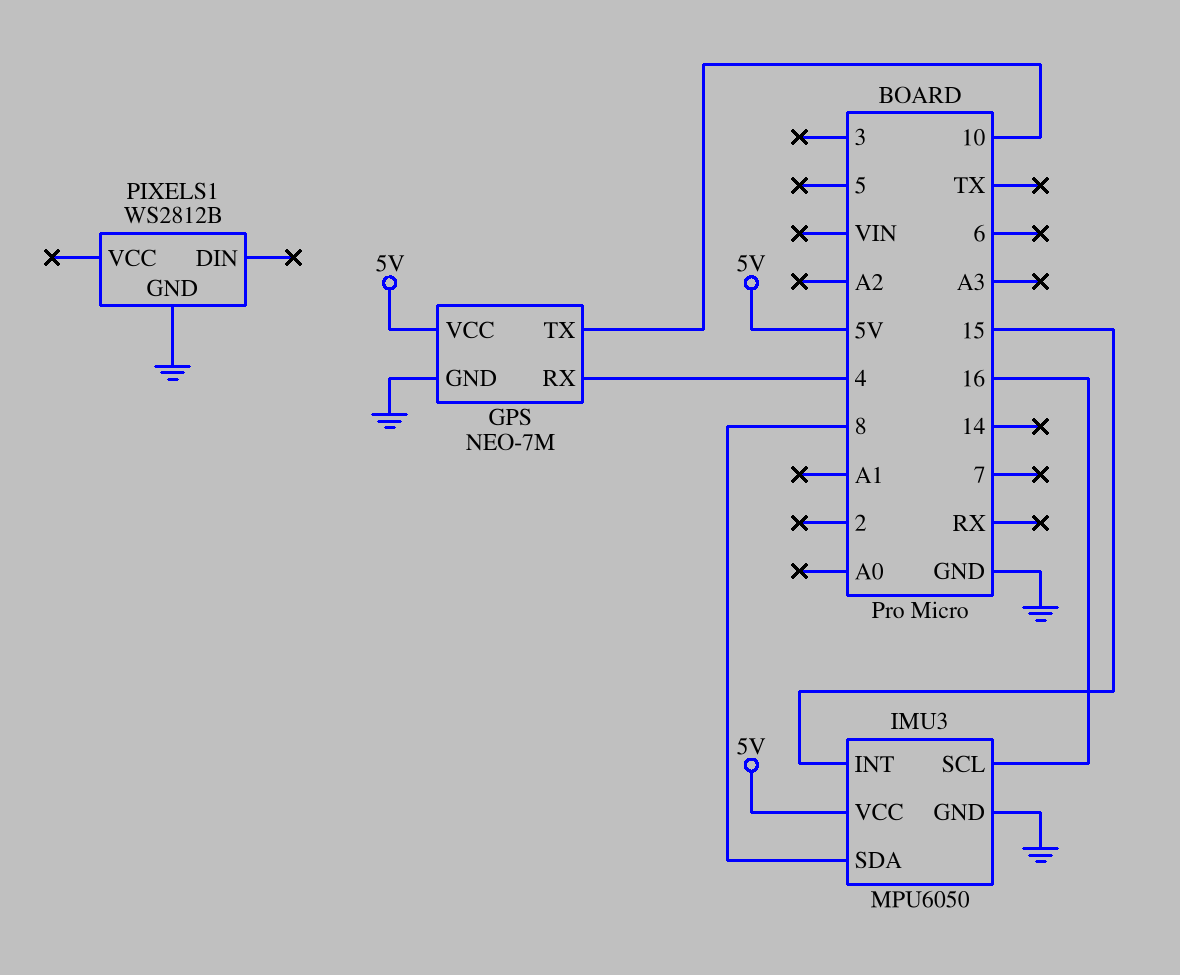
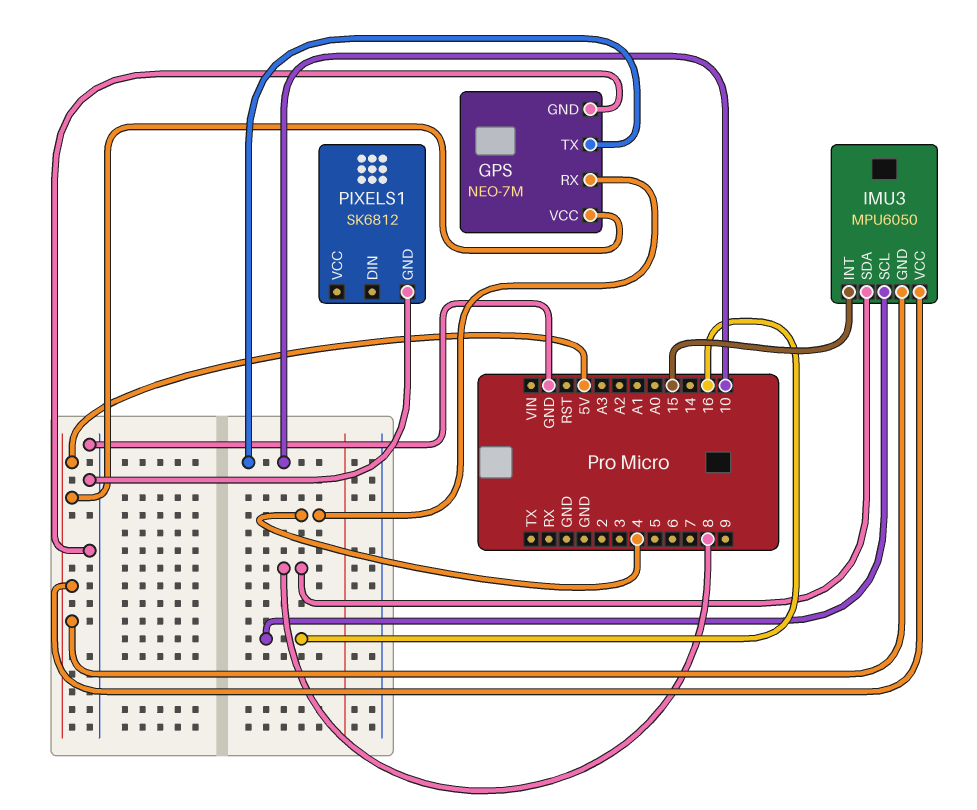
IMU3 pin GND: GND -> 5V
PIXELS1: WS2812B -> SK6812

